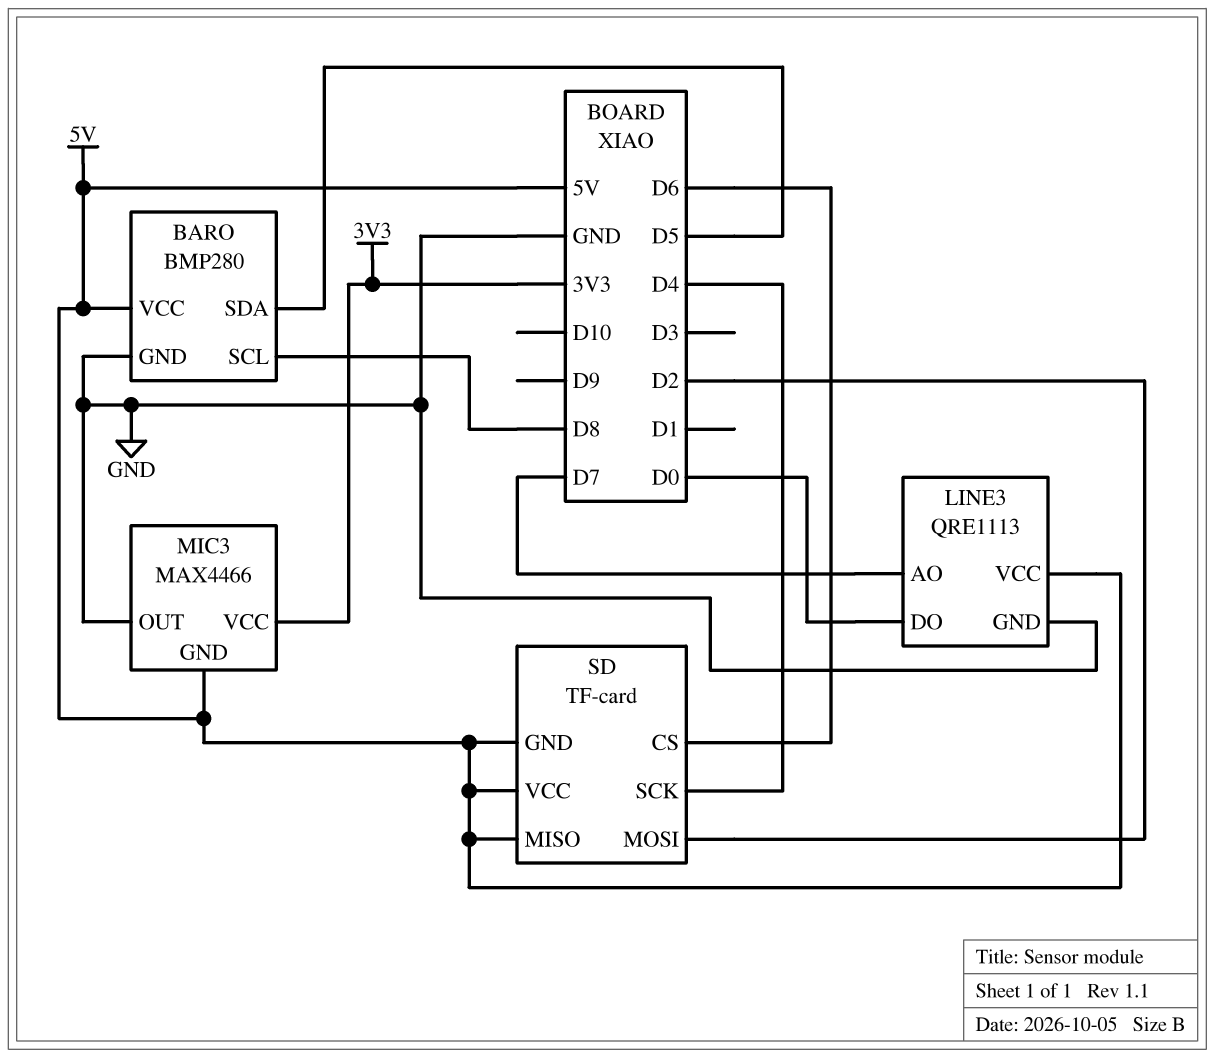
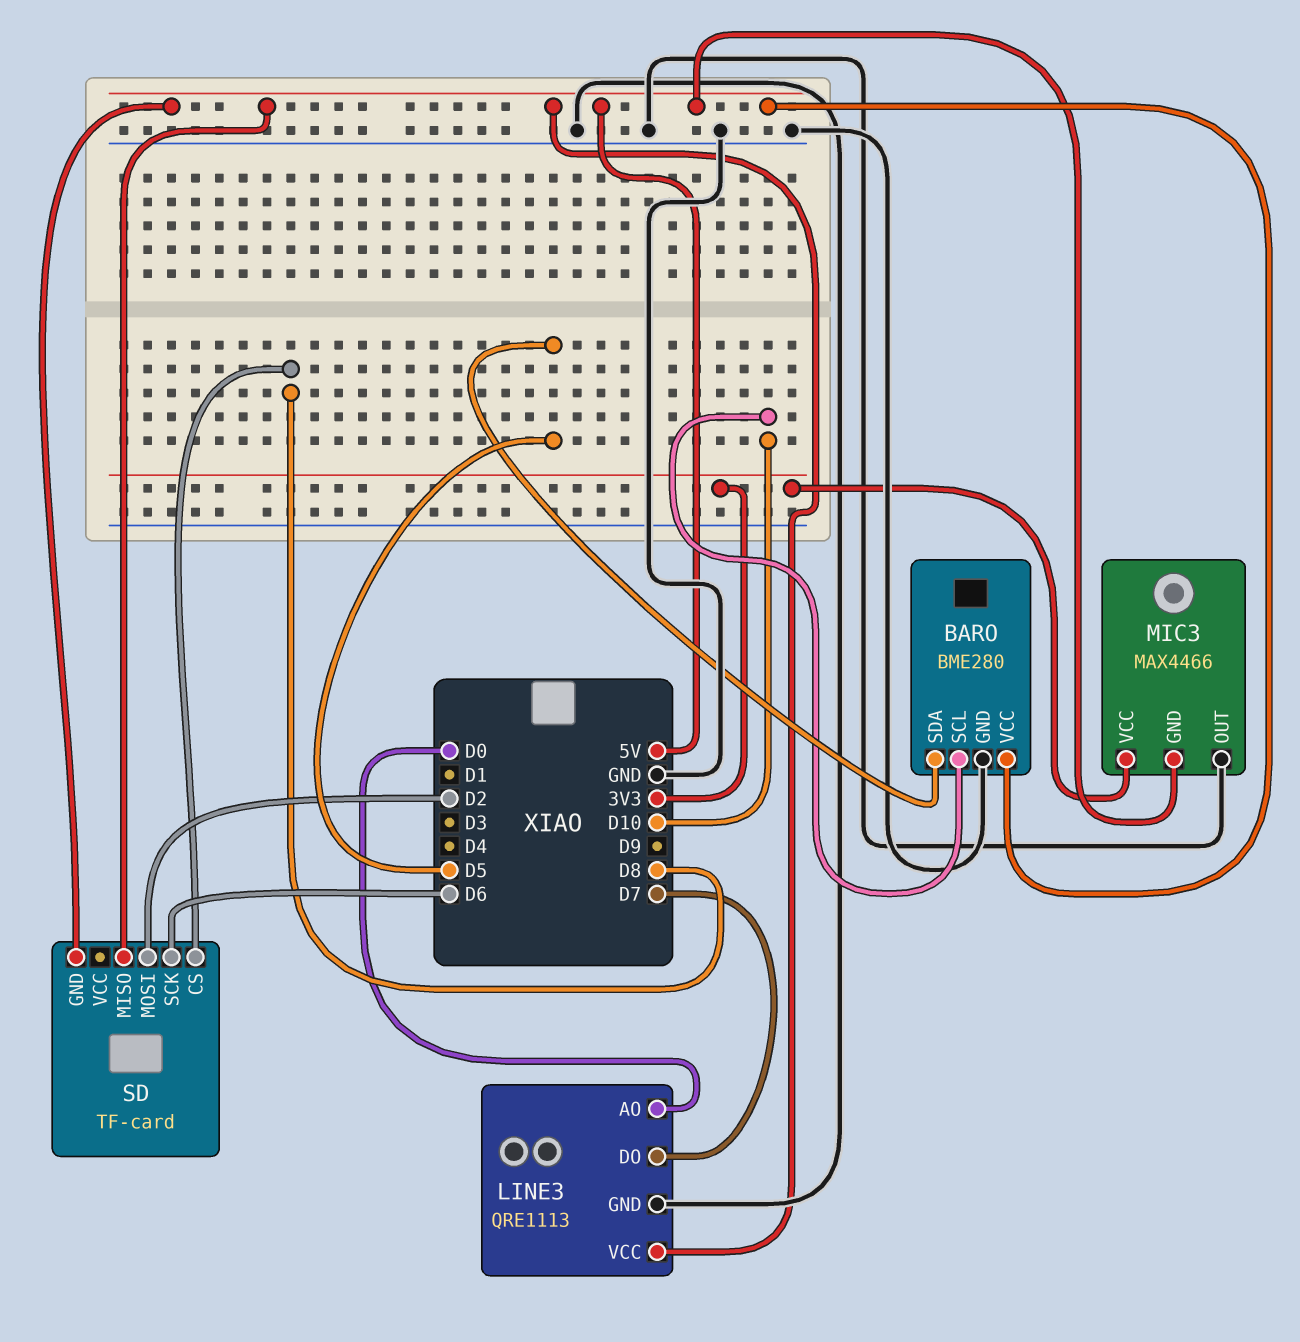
BARO: BMP280 -> BME280
BARO pin SCL: D8 -> D10
LINE3 pin AO: D7 -> D0
LINE3 pin DO: D0 -> D7
SD pin CS: D6 -> D8
SD pin SCK: D4 -> D6
SD pin VCC: 5V -> none

